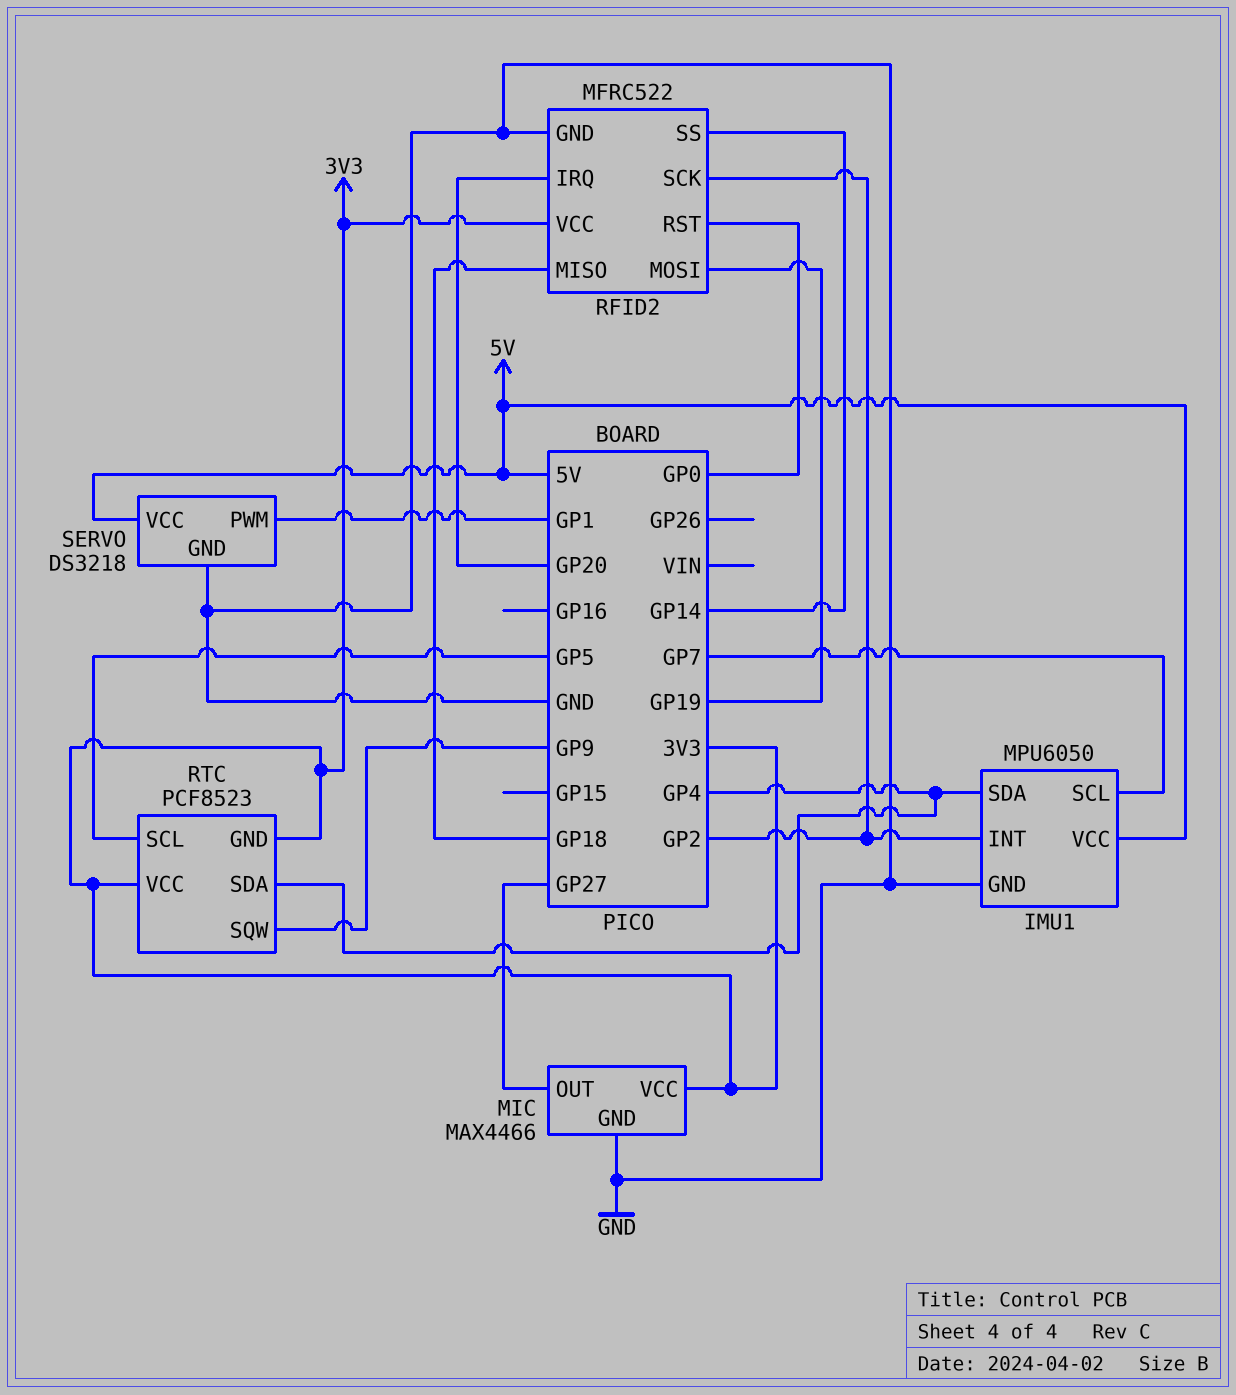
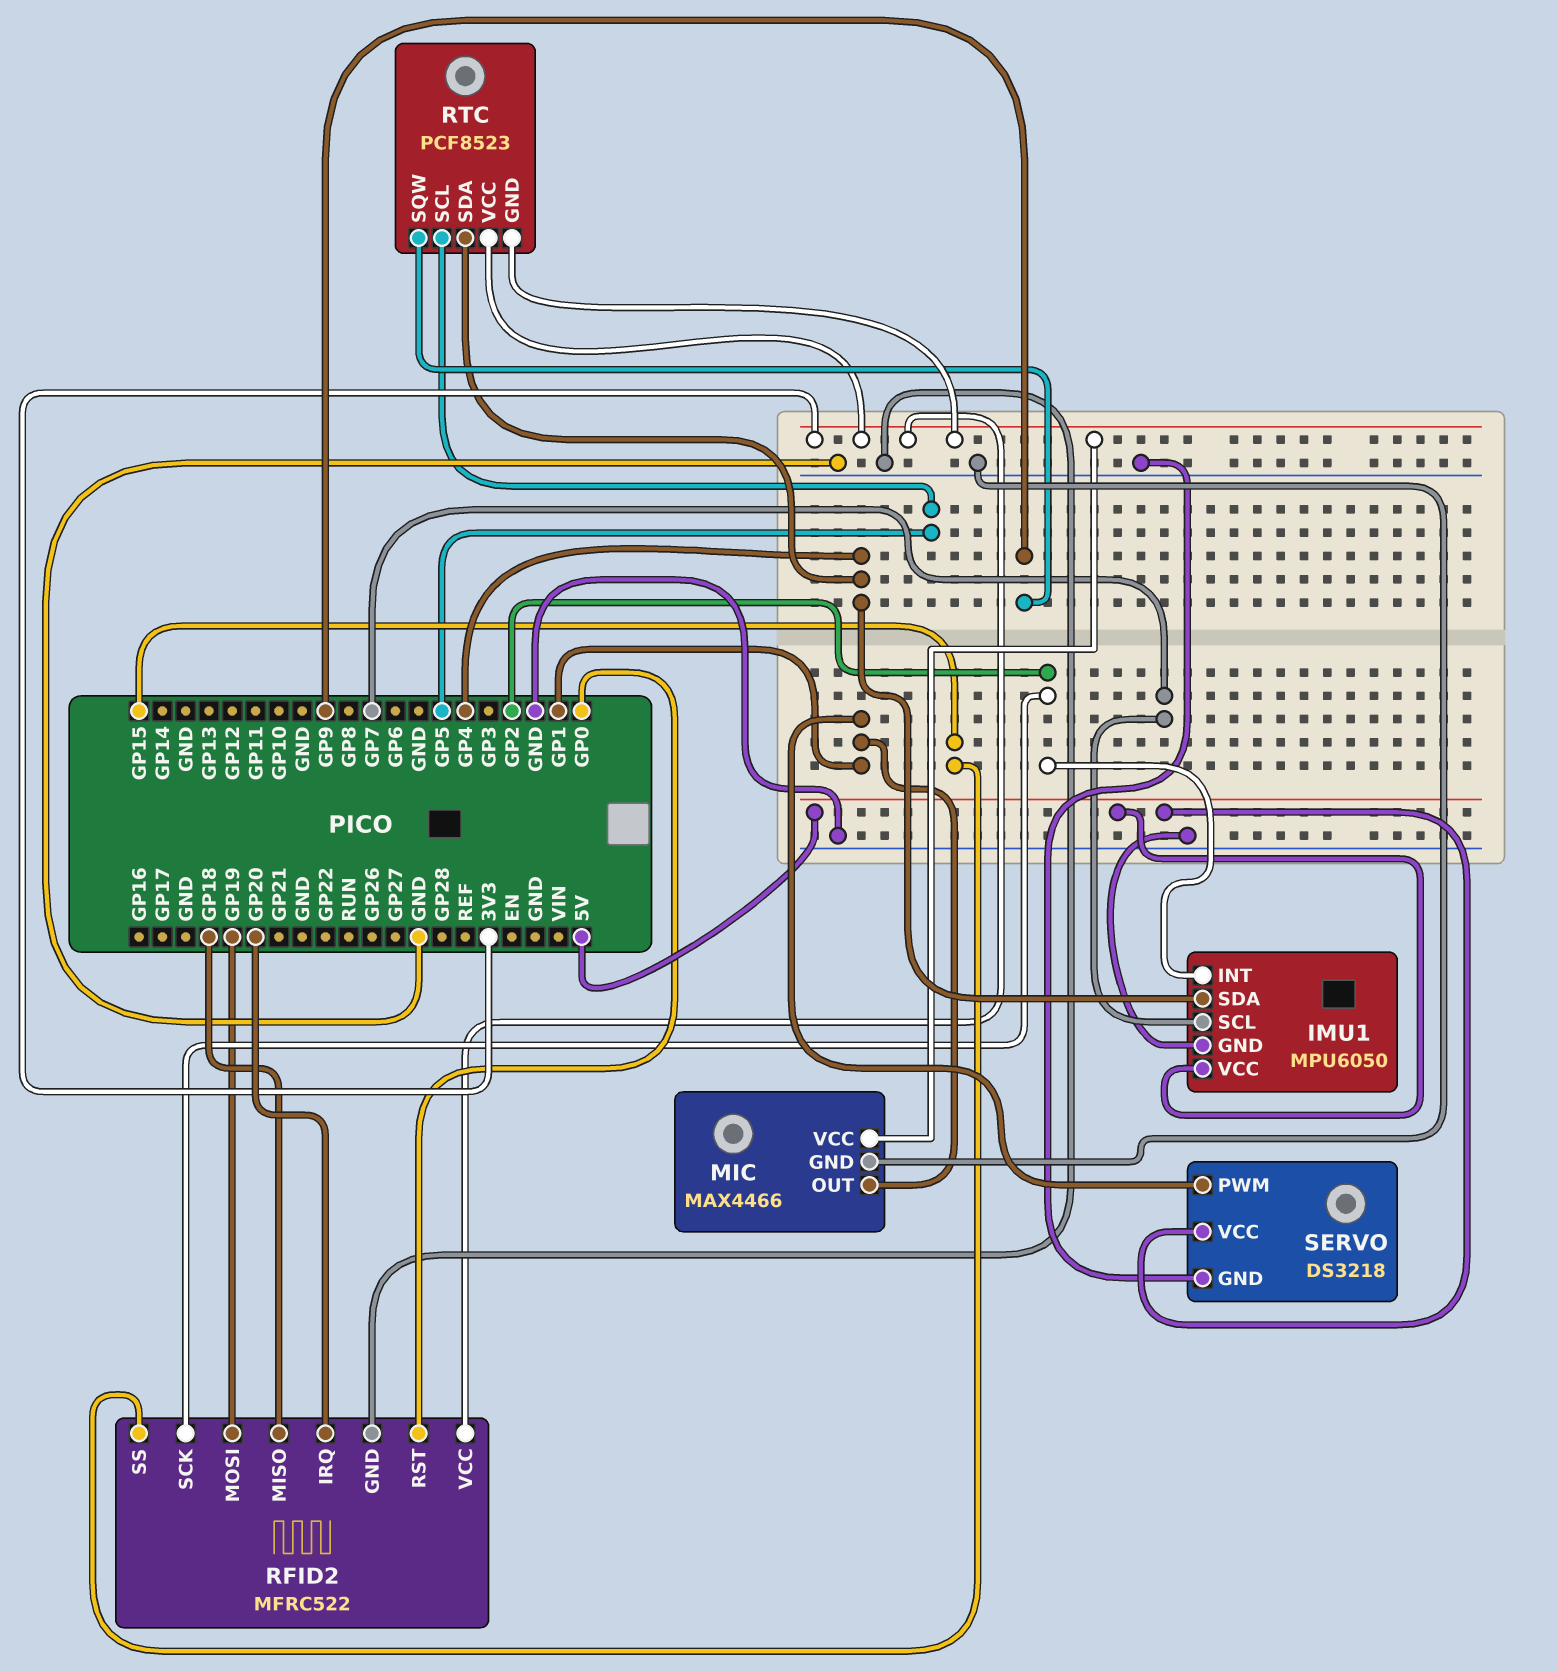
MIC pin OUT: GP27 -> GP1
RFID2 pin SS: GP14 -> GP15

